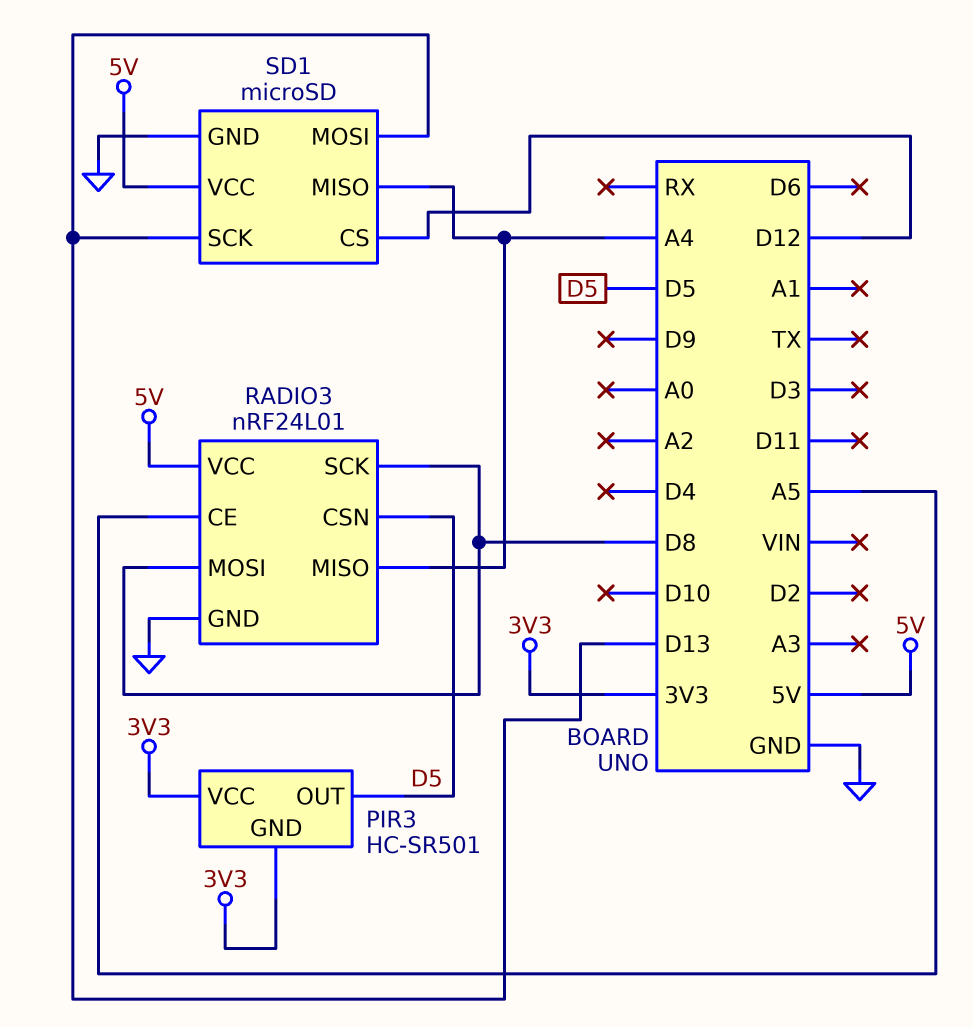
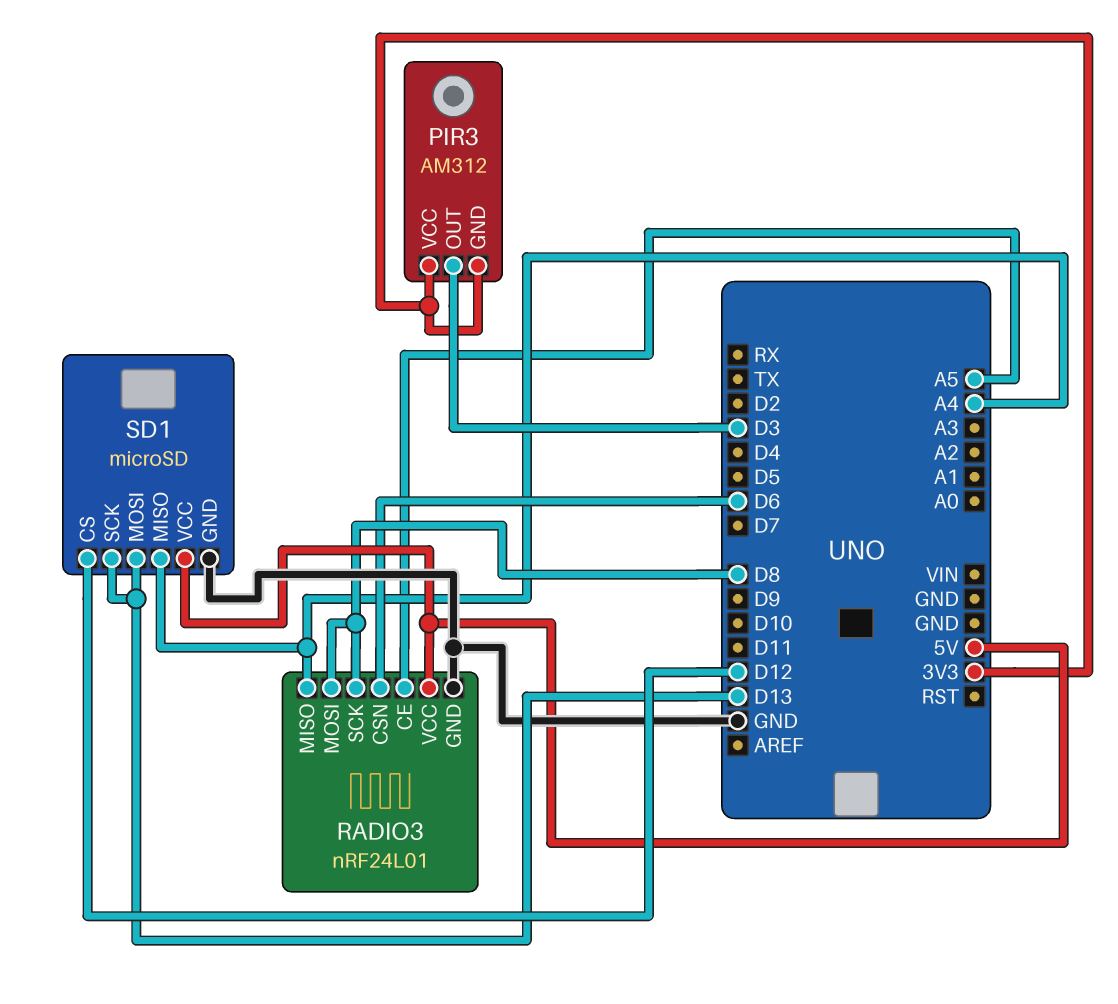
PIR3: HC-SR501 -> AM312
PIR3 pin OUT: D5 -> D3
RADIO3 pin CSN: D5 -> D6

